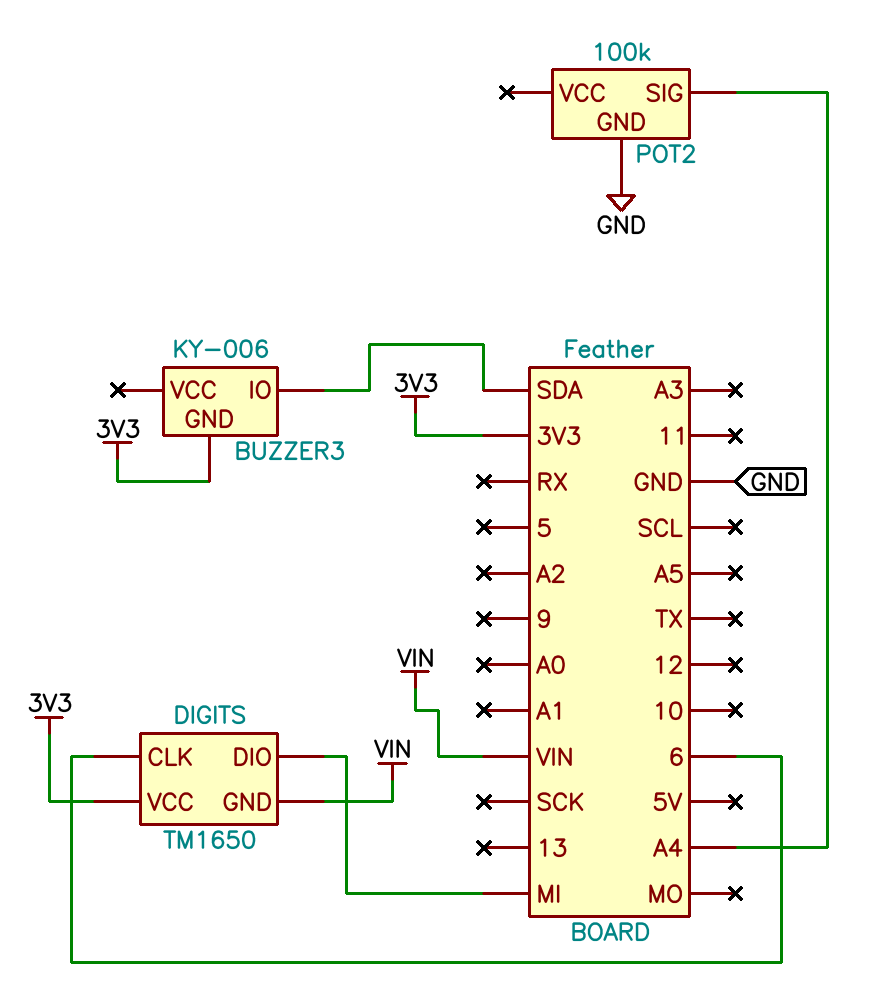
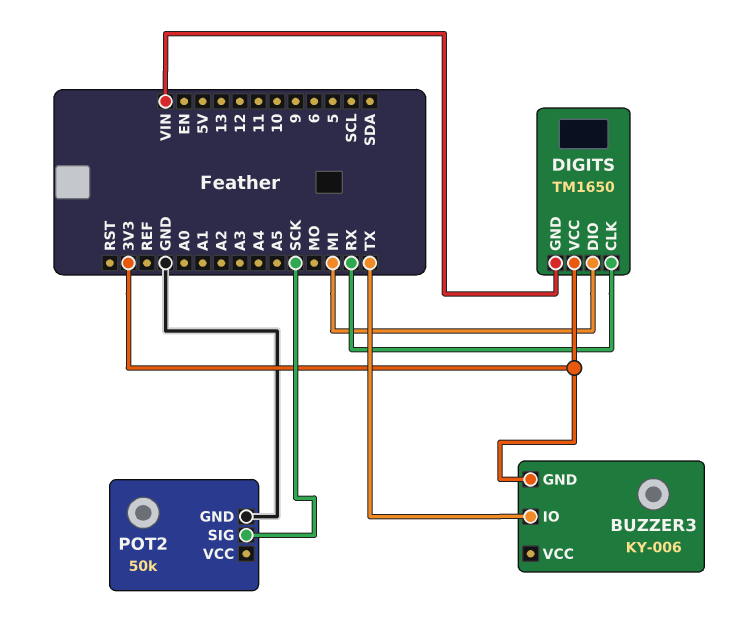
BUZZER3 pin IO: SDA -> TX
DIGITS pin CLK: 6 -> RX
POT2: 100k -> 50k
POT2 pin SIG: A4 -> SCK

